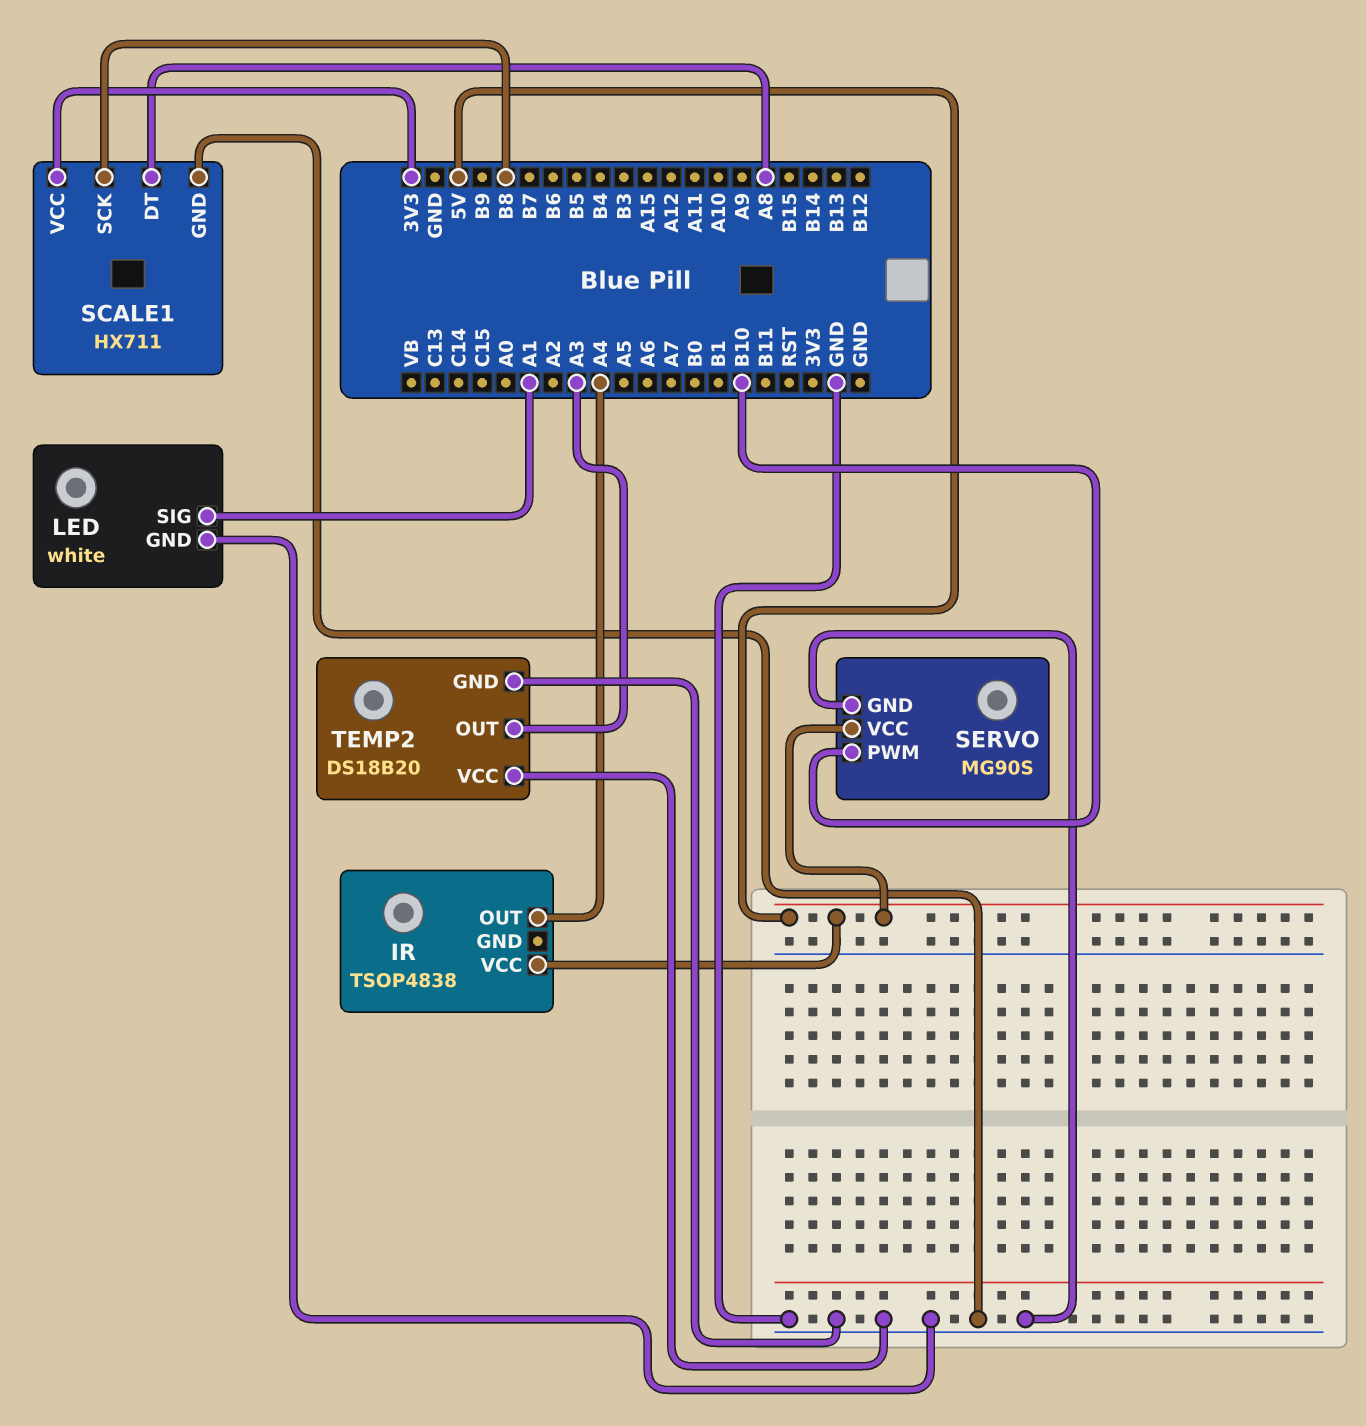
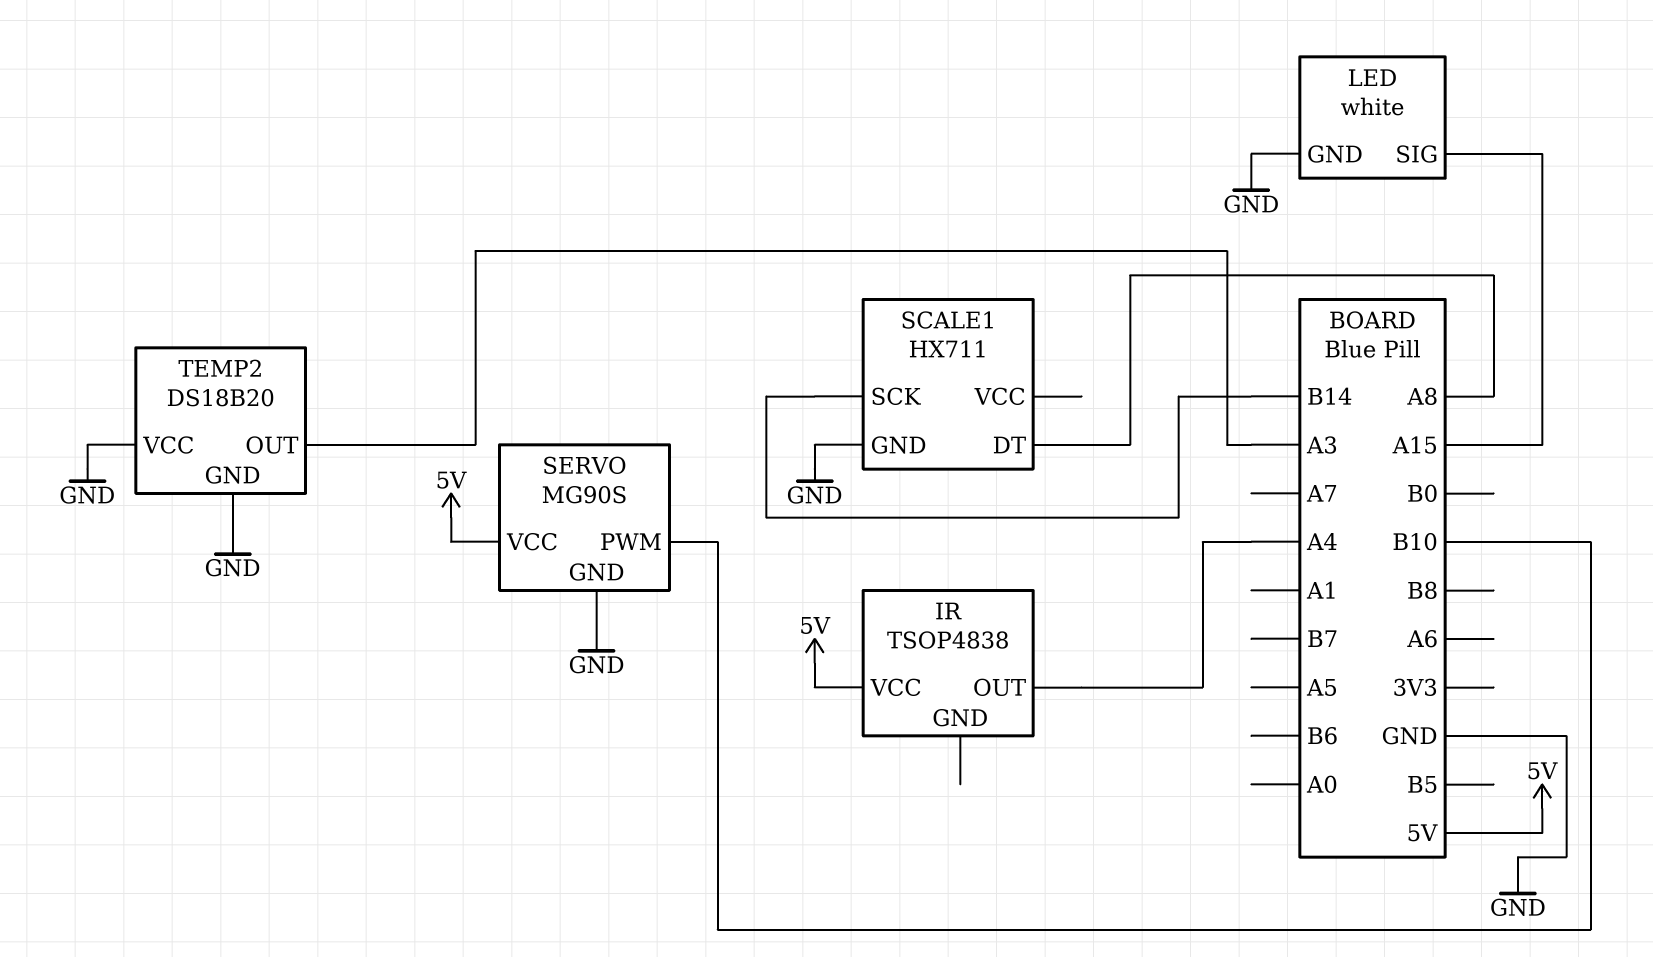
LED pin SIG: A1 -> A15
SCALE1 pin SCK: B8 -> B14
SCALE1 pin VCC: 3V3 -> none

